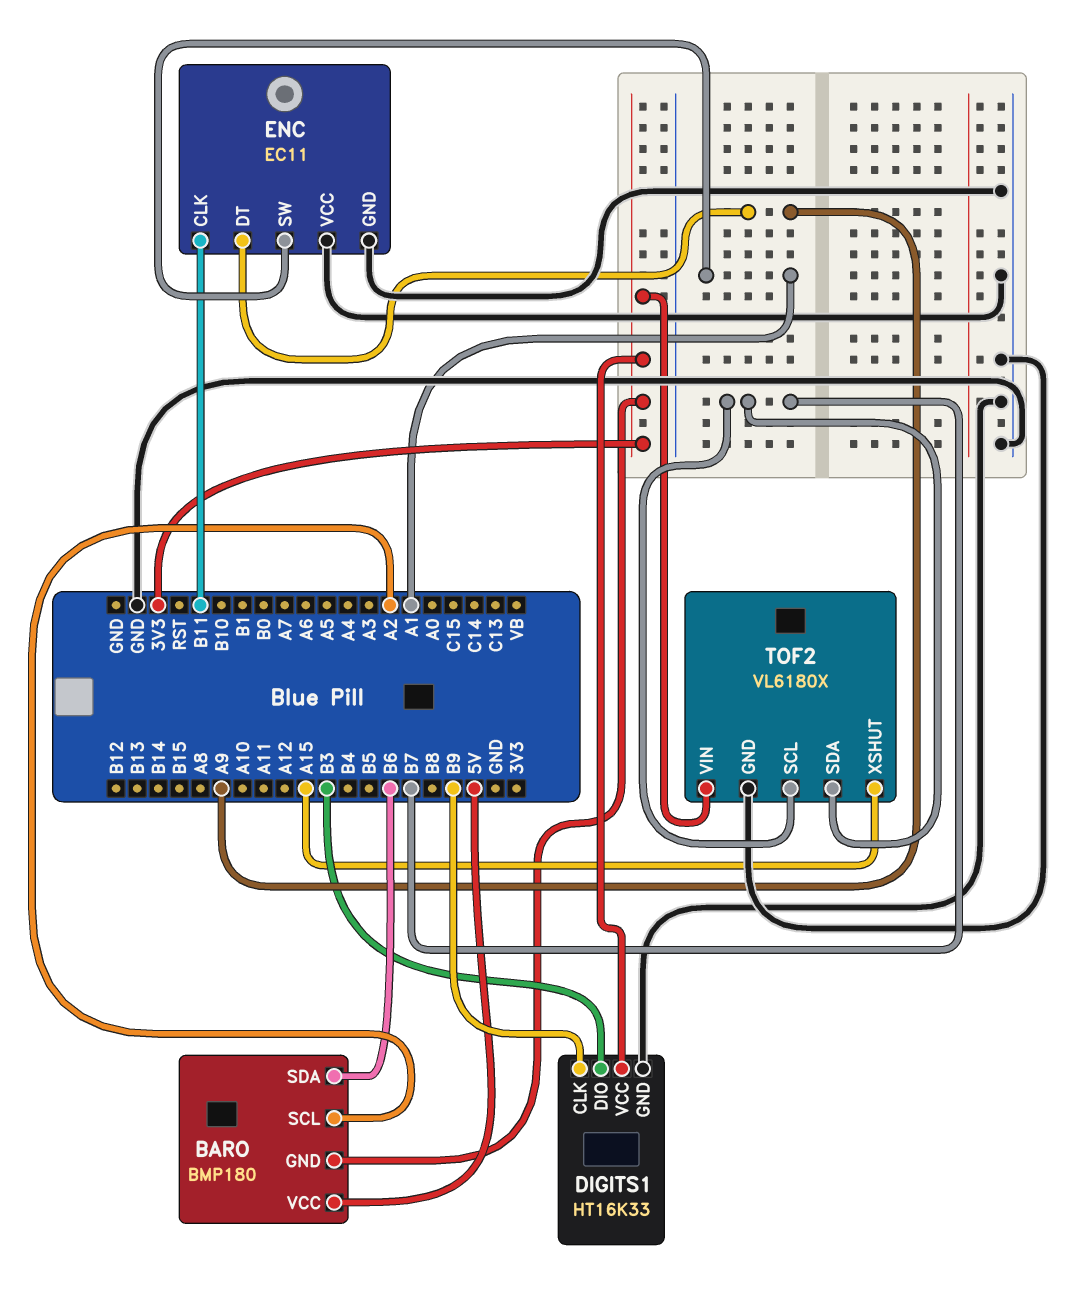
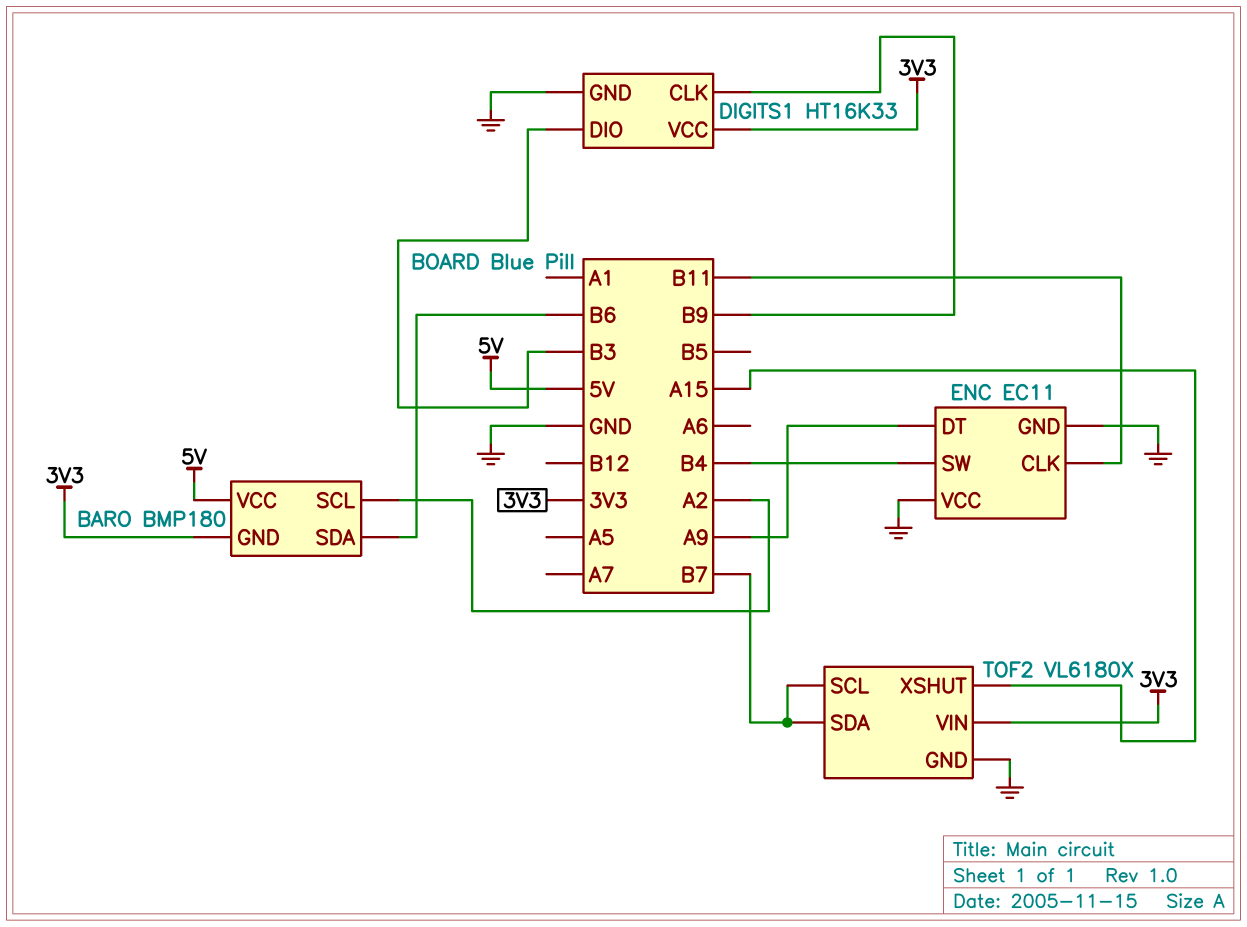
ENC pin SW: A1 -> B4

